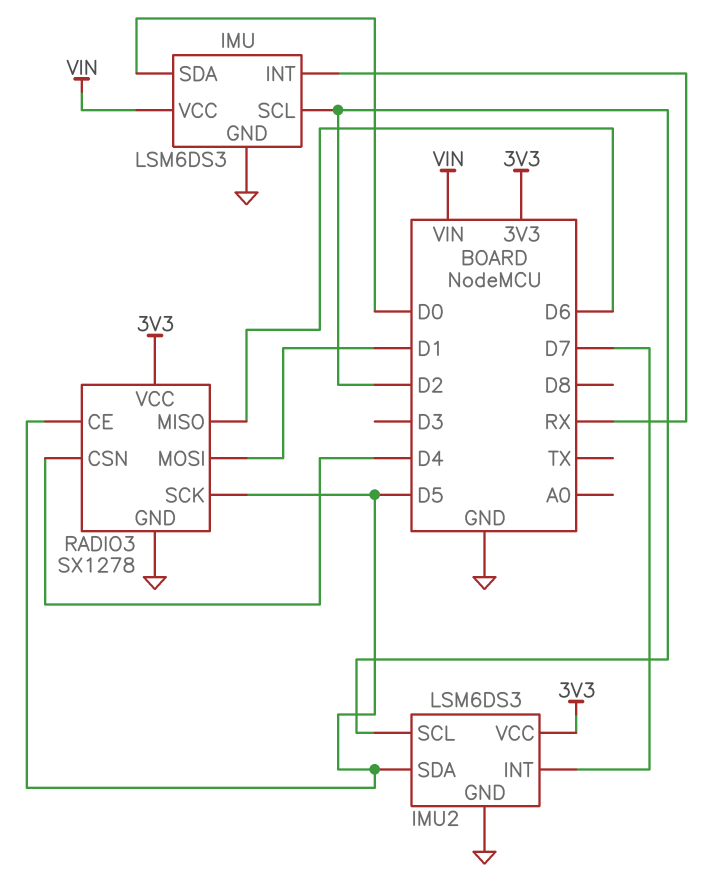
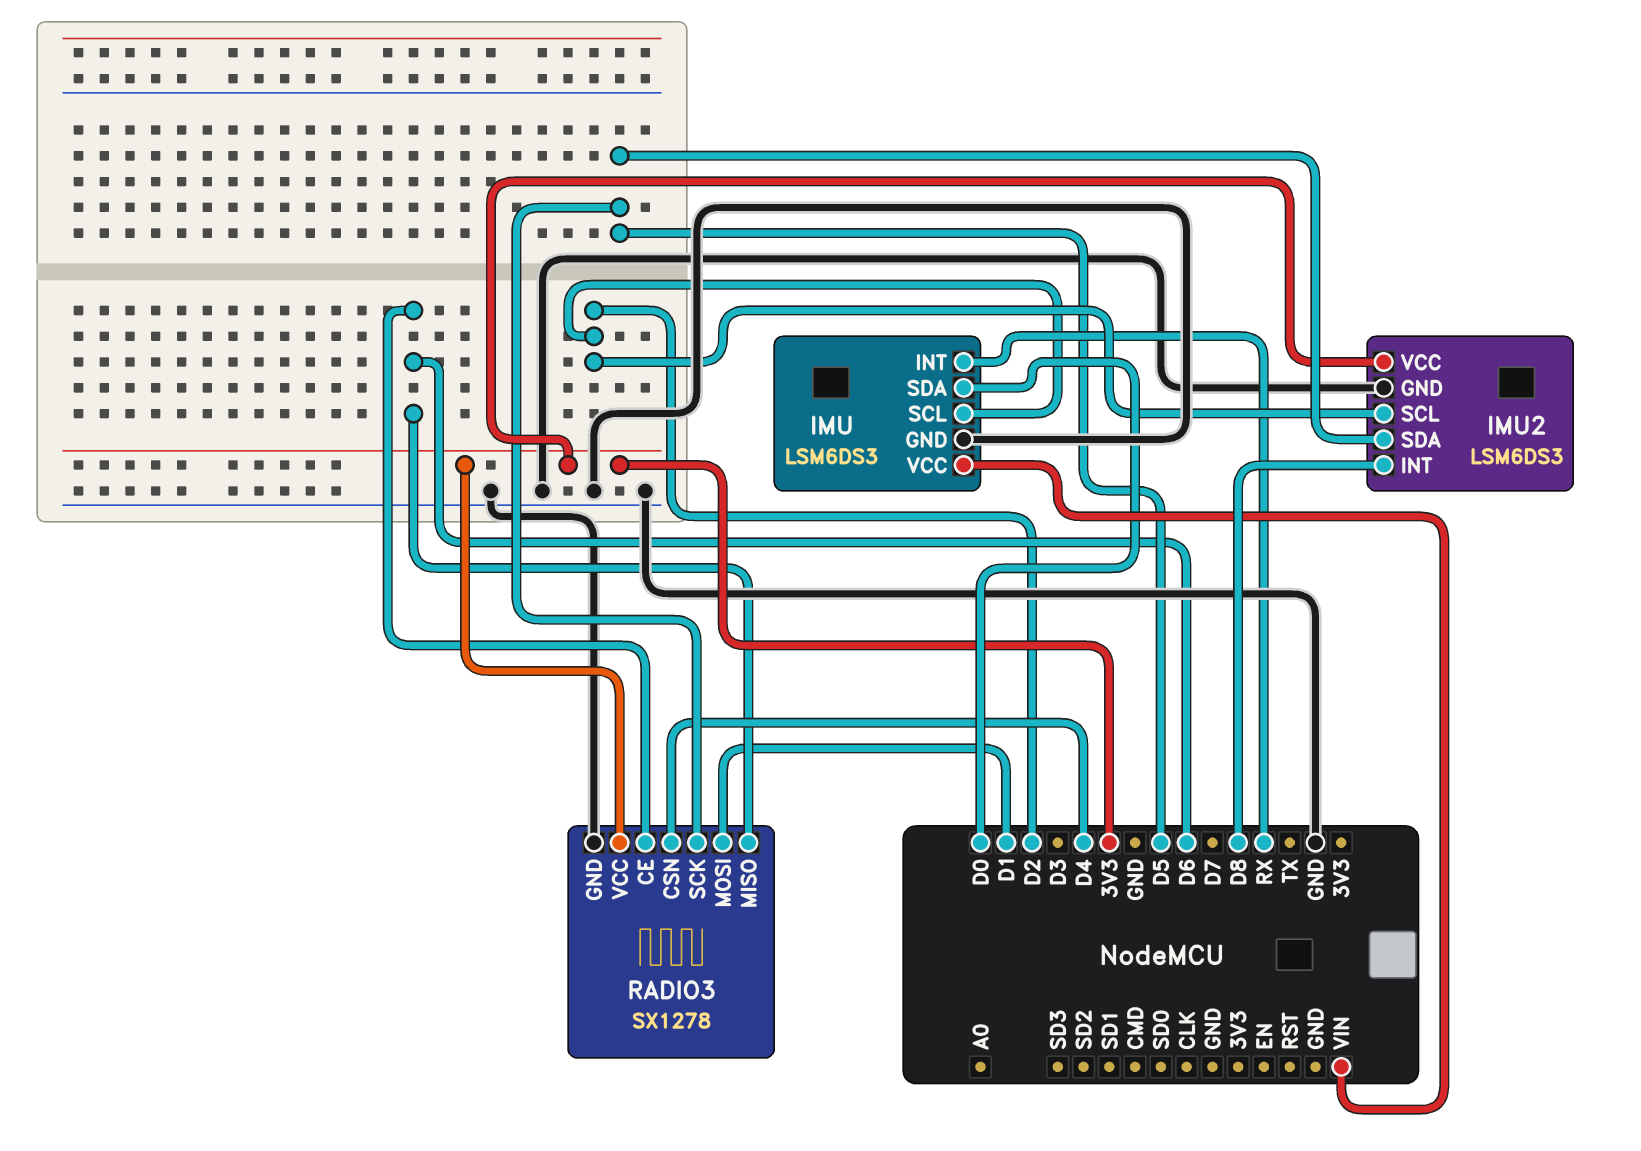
IMU2 pin INT: D7 -> D8
RADIO3 pin CE: D5 -> D6

